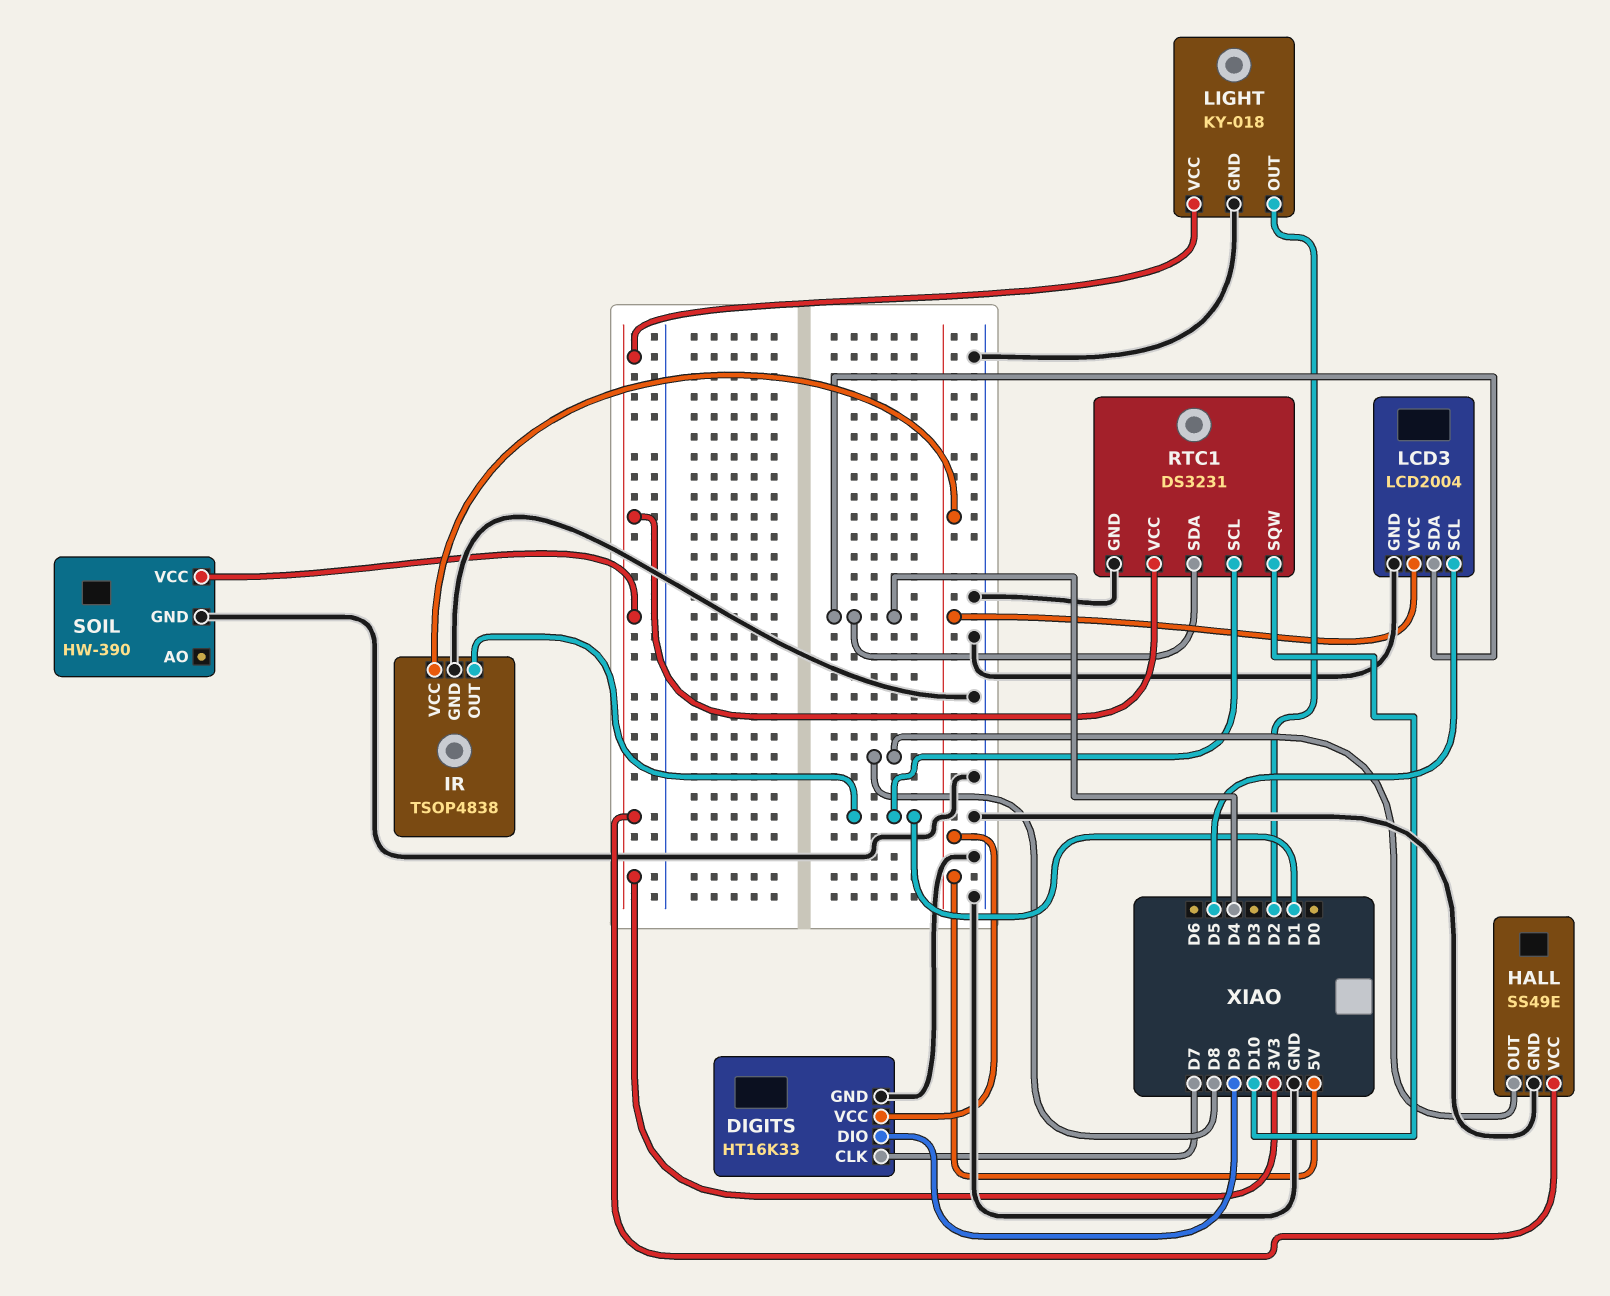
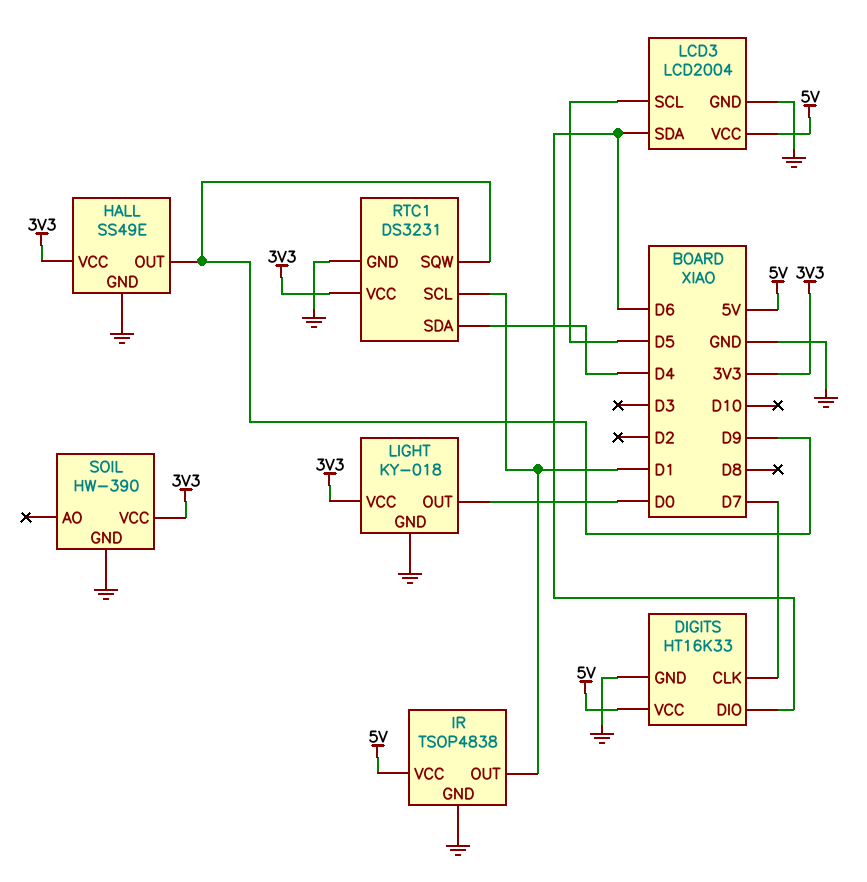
DIGITS pin DIO: D9 -> D6
HALL pin OUT: D8 -> D9
LCD3 pin SDA: D4 -> D6
LIGHT pin OUT: D2 -> D0
RTC1 pin SQW: D10 -> D9

